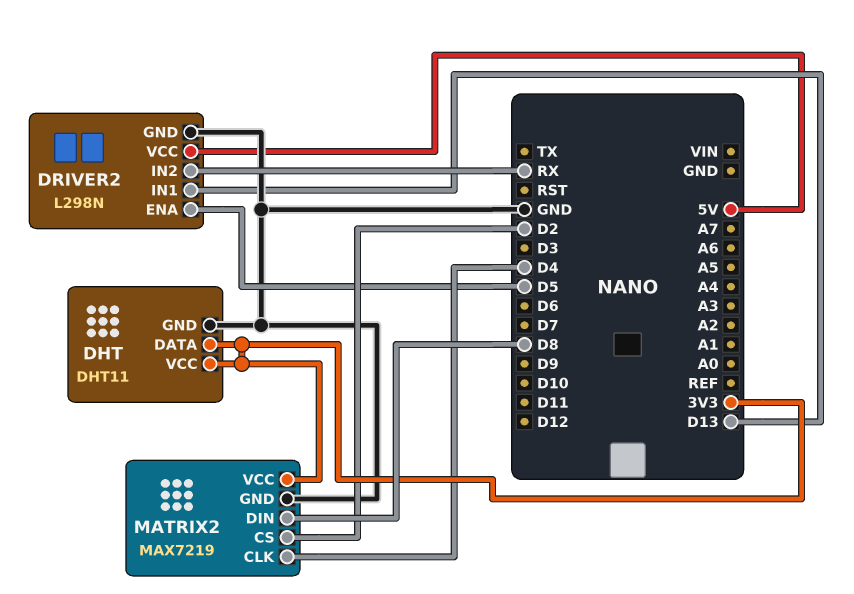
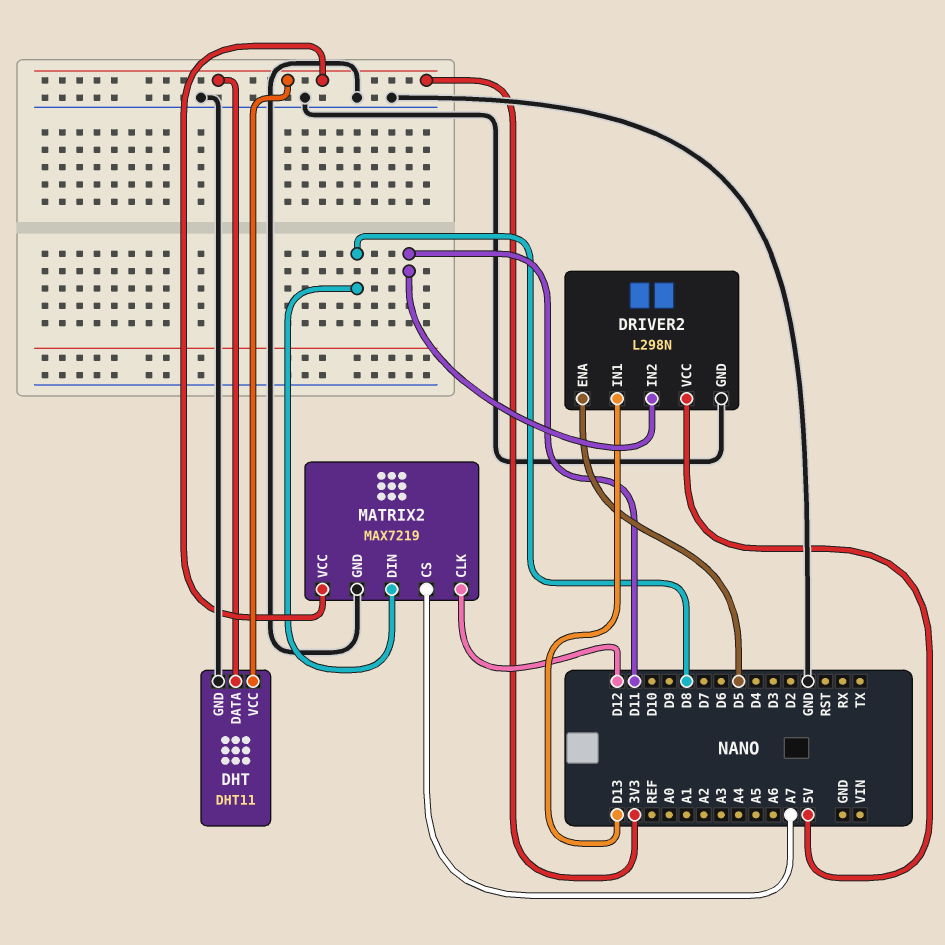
DRIVER2 pin IN2: RX -> D11
MATRIX2 pin CLK: D4 -> D12
MATRIX2 pin CS: D2 -> A7

